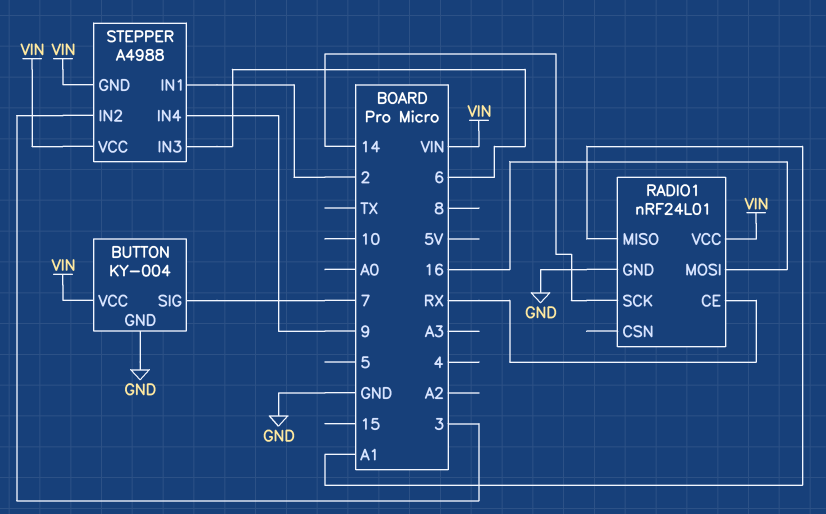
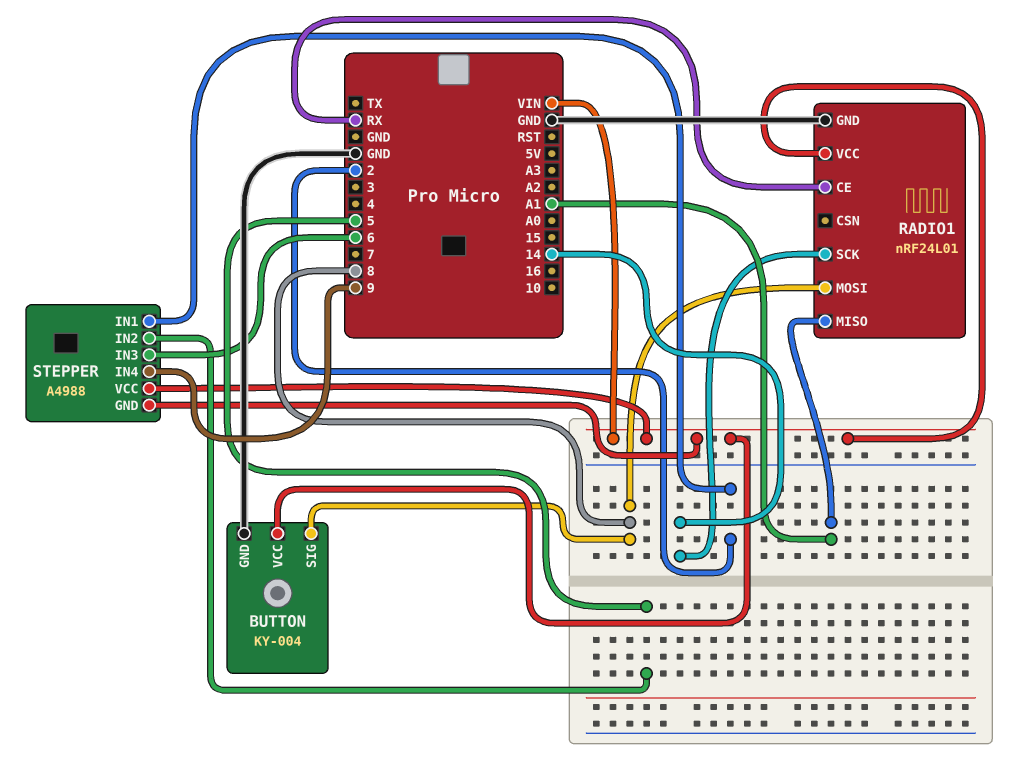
BUTTON pin SIG: 7 -> 8
RADIO1 pin MOSI: 16 -> 8
STEPPER pin IN2: 3 -> 5

